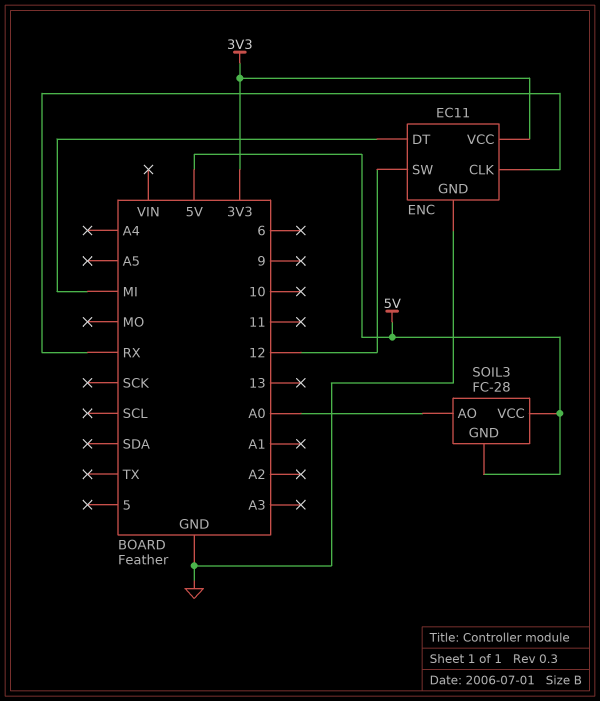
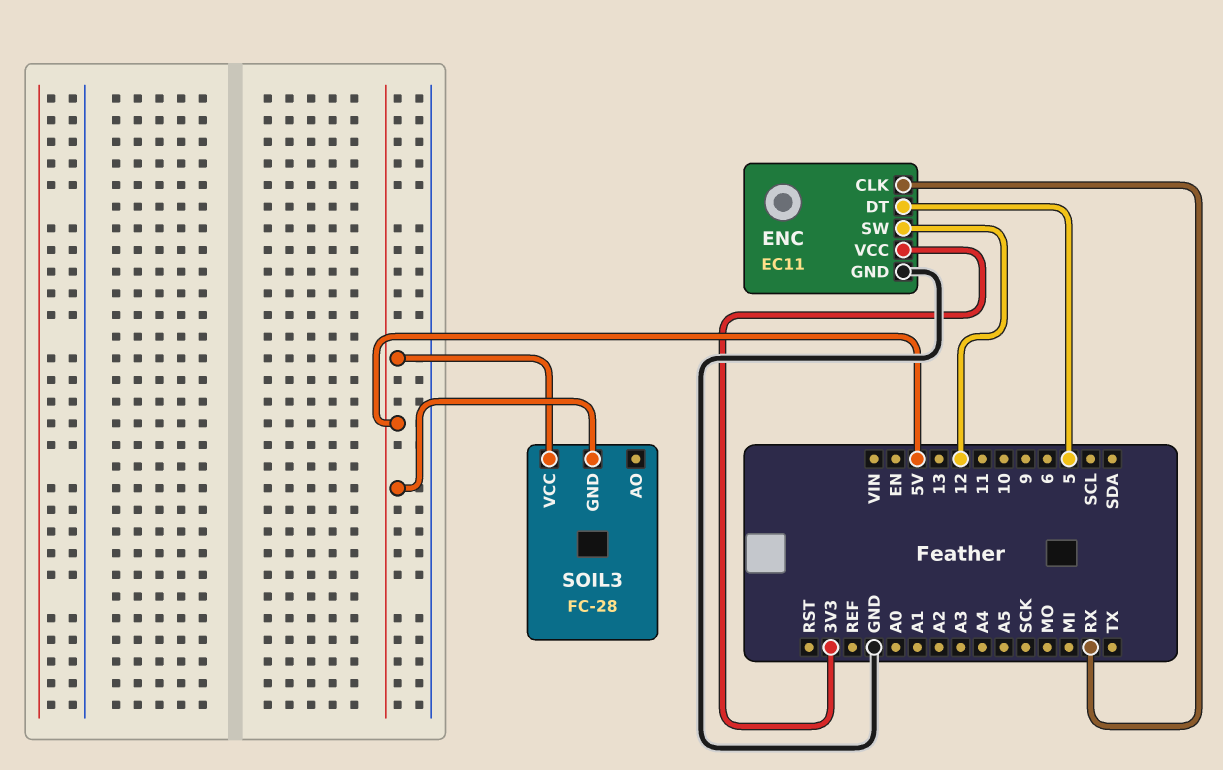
ENC pin DT: MI -> 5
SOIL3 pin AO: A0 -> none

